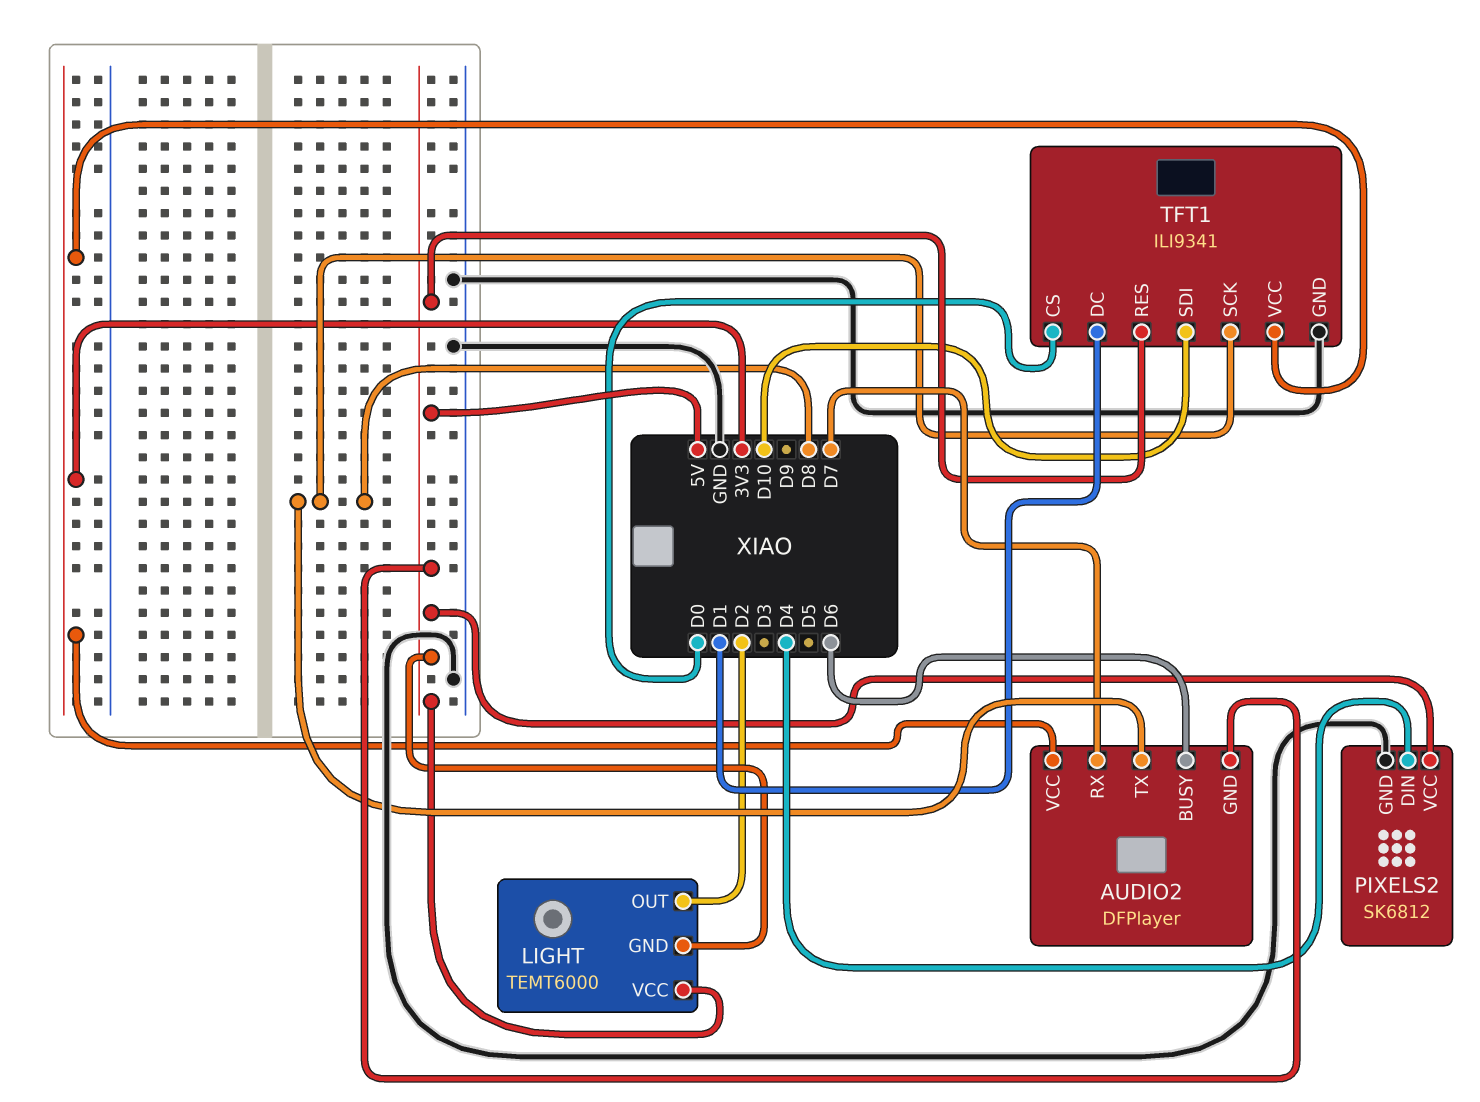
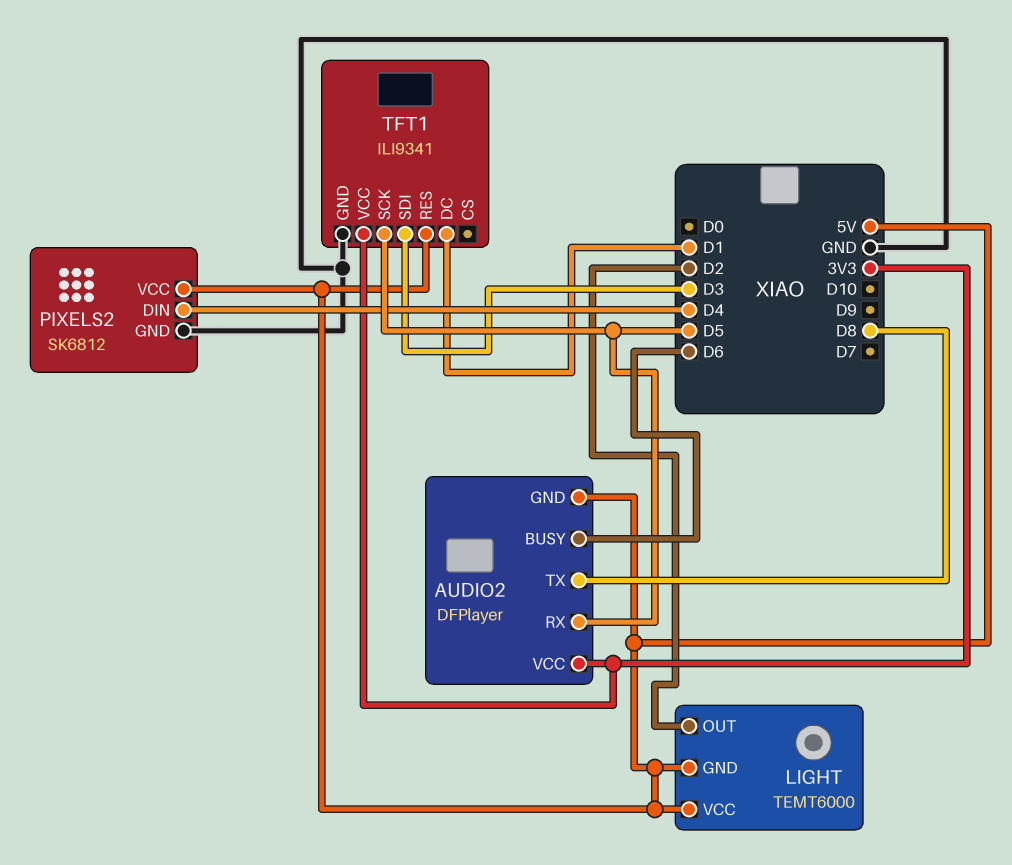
AUDIO2 pin RX: D7 -> D5
TFT1 pin CS: D0 -> none
TFT1 pin SCK: D8 -> D5
TFT1 pin SDI: D10 -> D3

